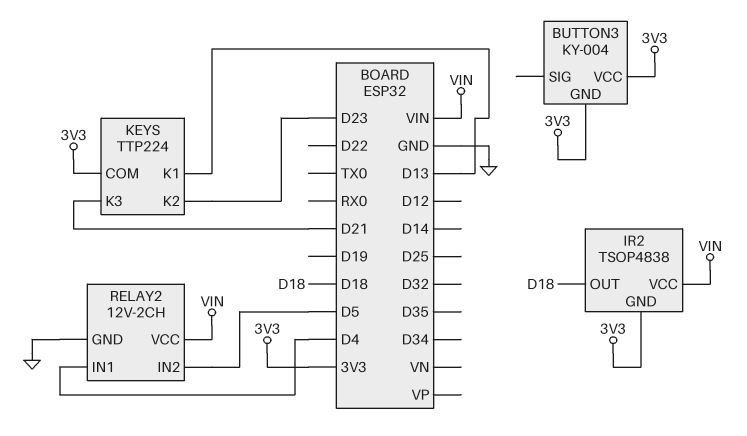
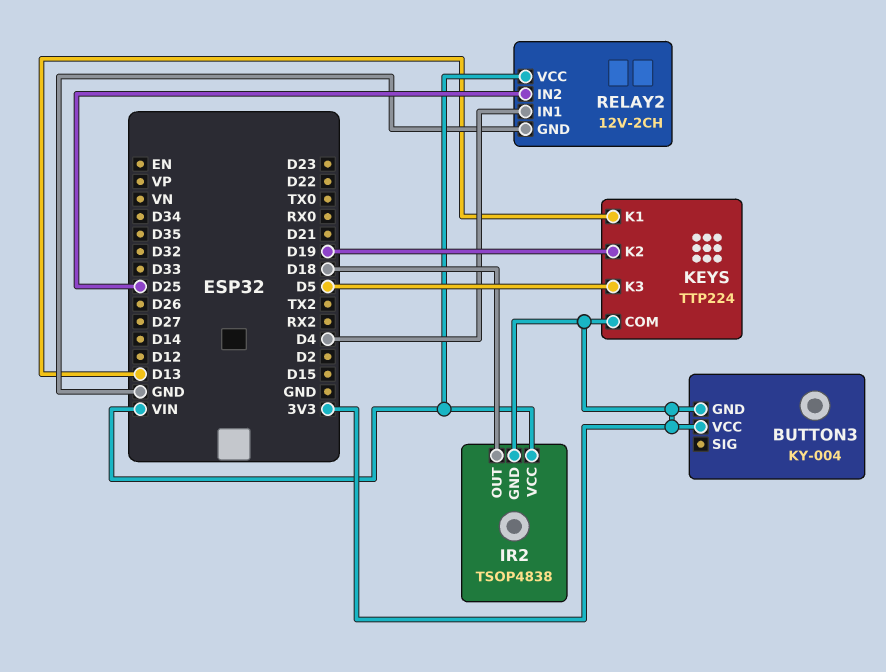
KEYS pin K2: D23 -> D19
KEYS pin K3: D21 -> D5
RELAY2 pin IN2: D5 -> D25

